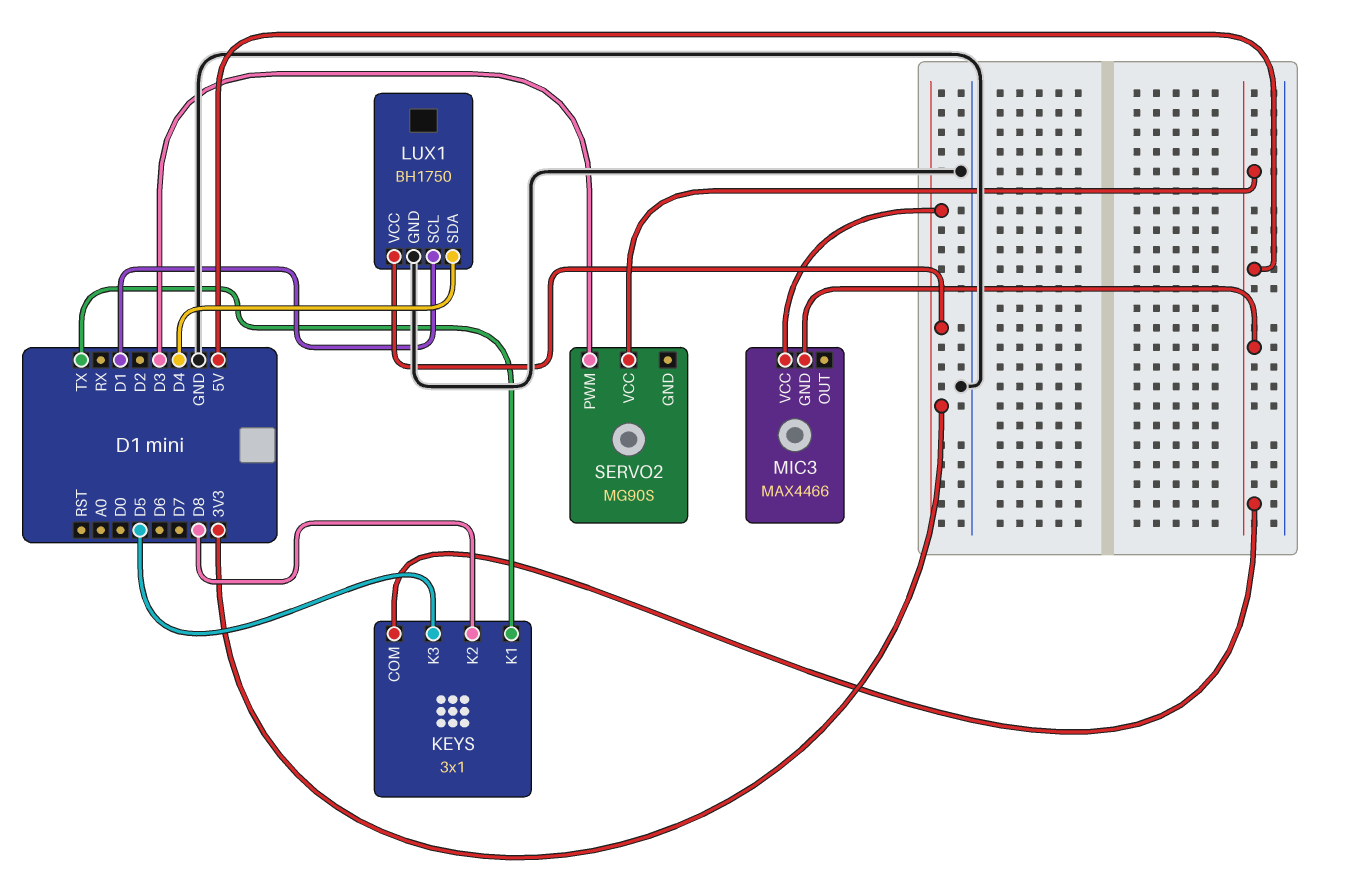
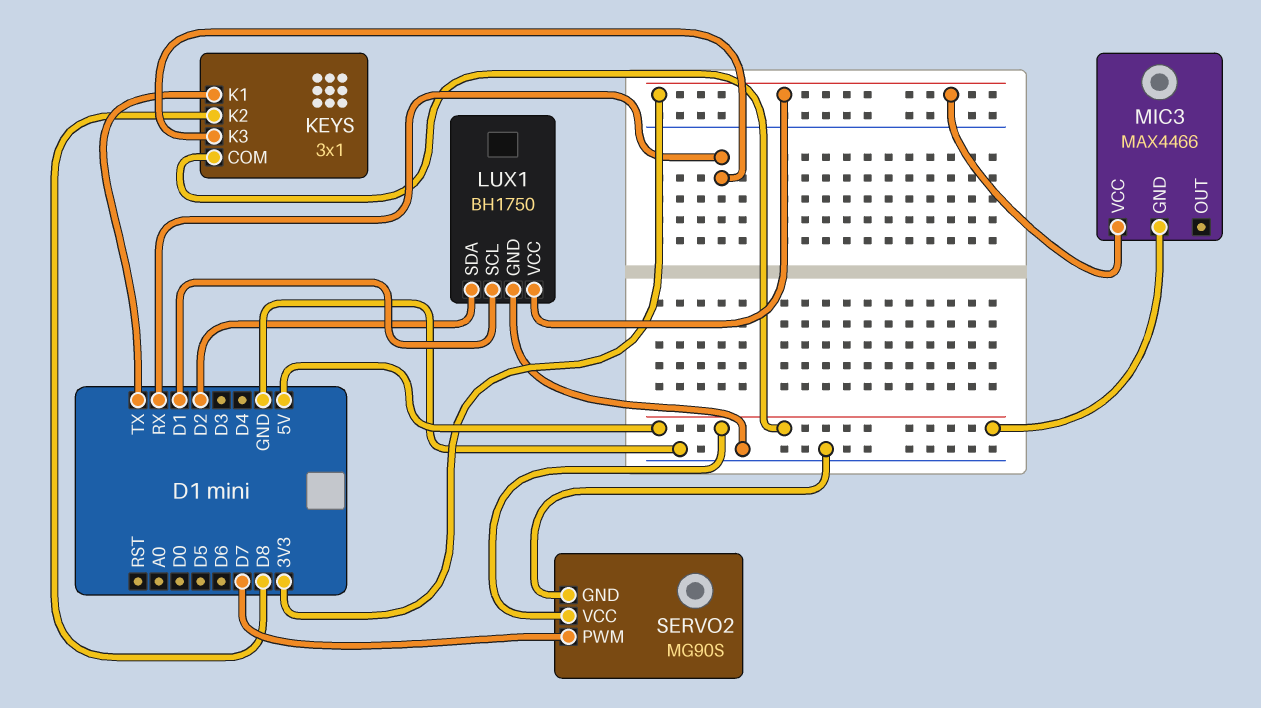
KEYS pin K3: D5 -> RX
LUX1 pin SDA: D4 -> D2
SERVO2 pin GND: none -> GND
SERVO2 pin PWM: D3 -> D7

